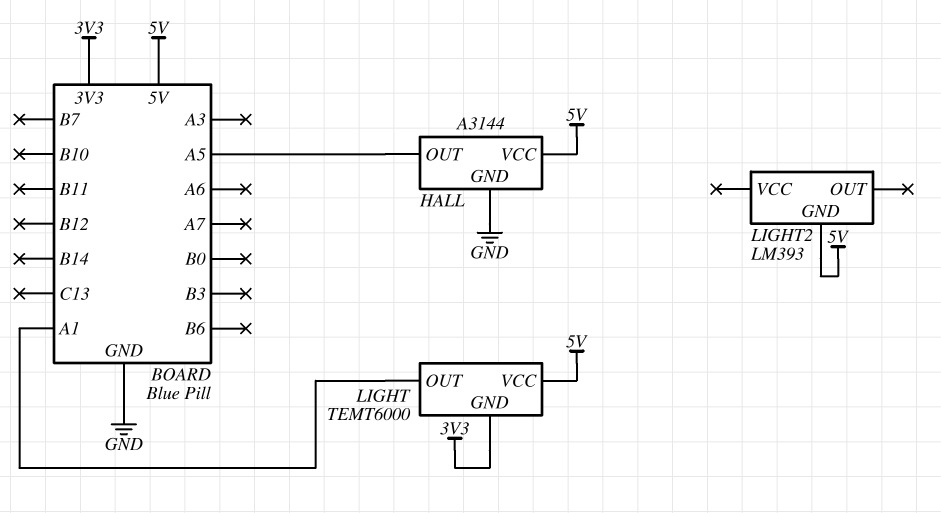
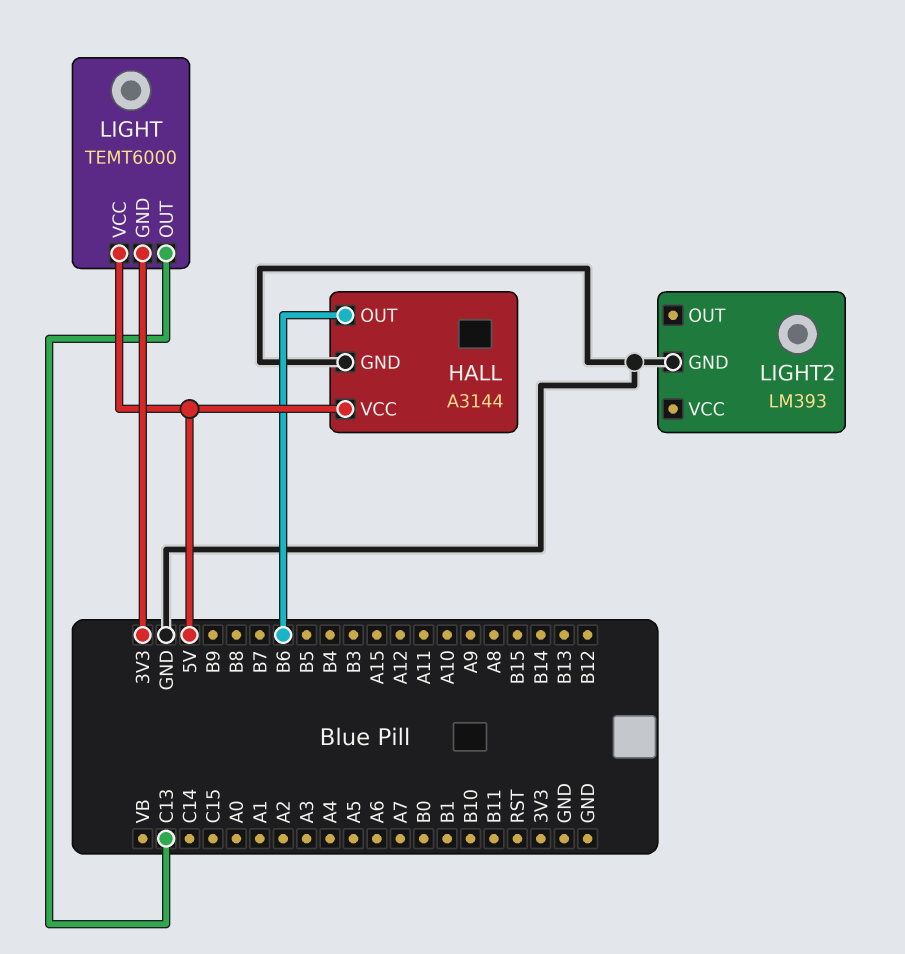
HALL pin OUT: A5 -> B6
LIGHT pin OUT: A1 -> C13
LIGHT2 pin GND: 5V -> GND

